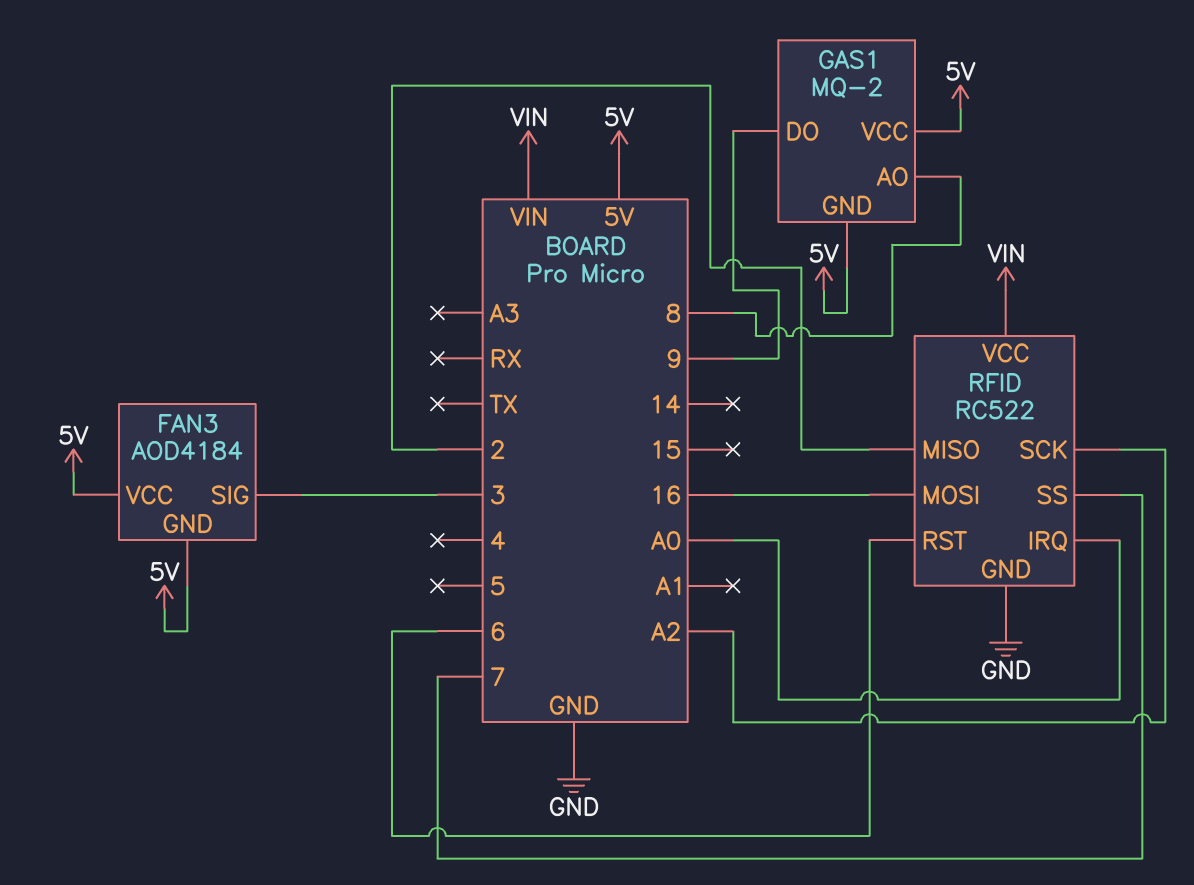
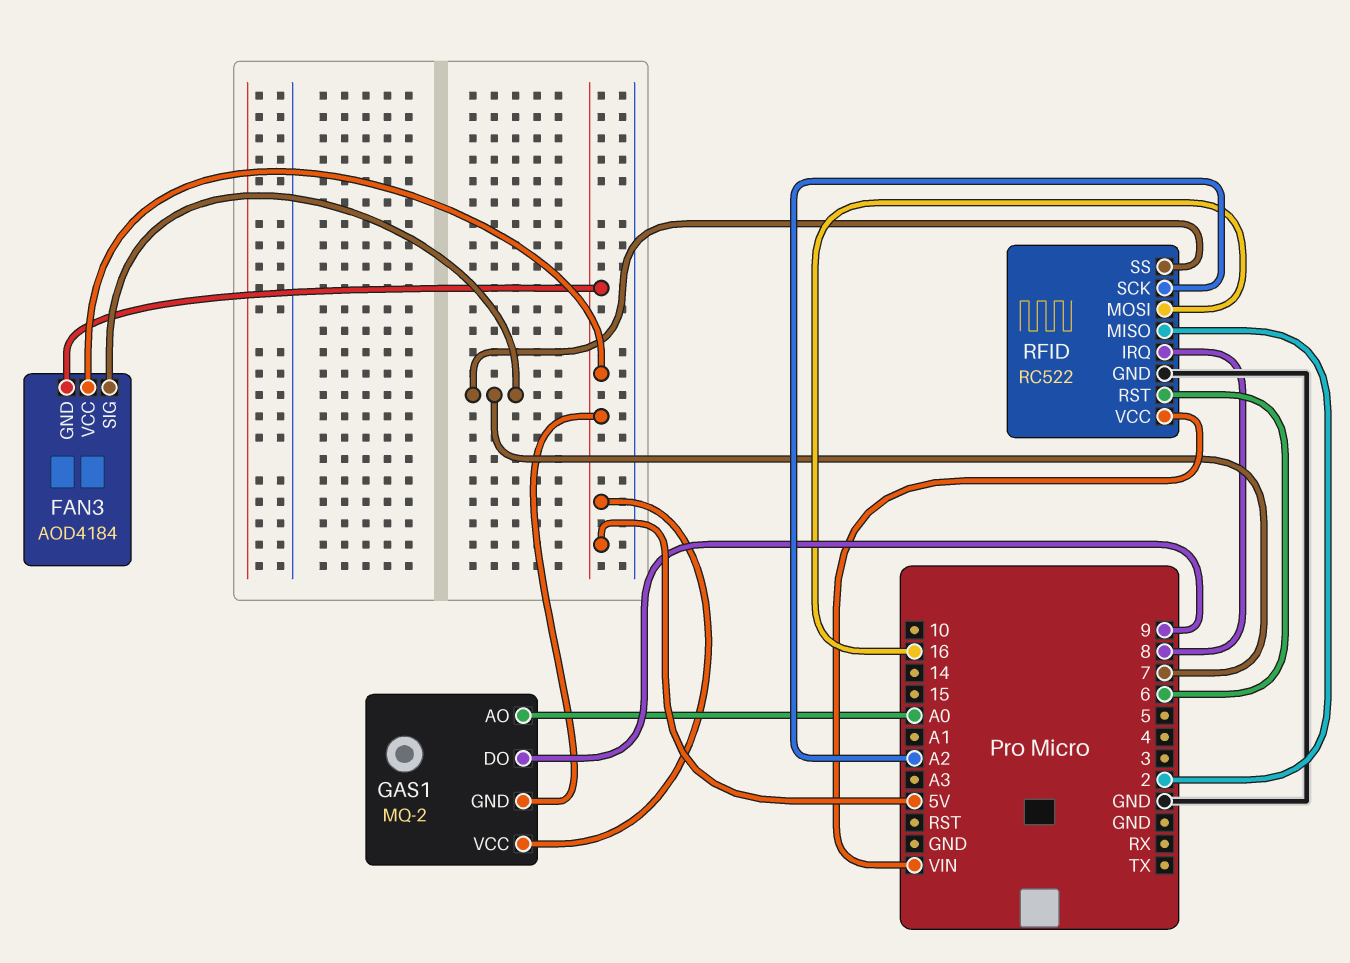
FAN3 pin SIG: 3 -> 7
GAS1 pin AO: 8 -> A0
RFID pin IRQ: A0 -> 8

